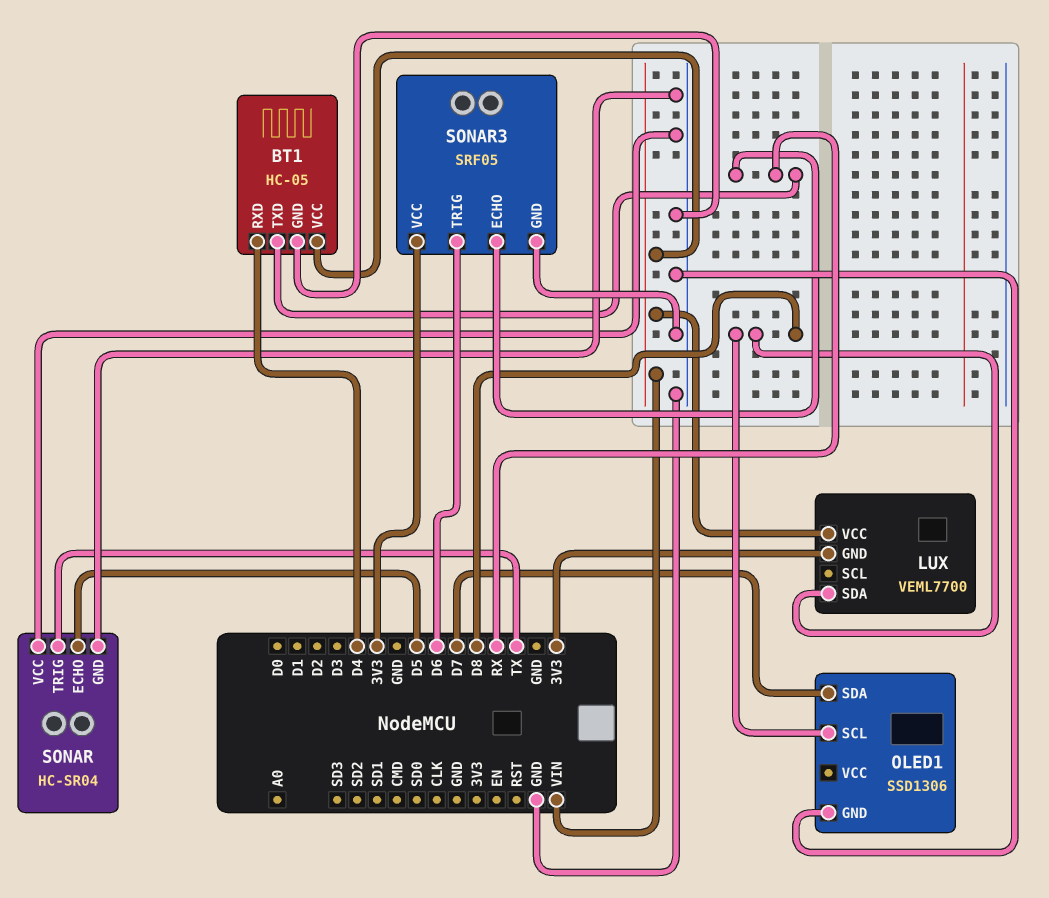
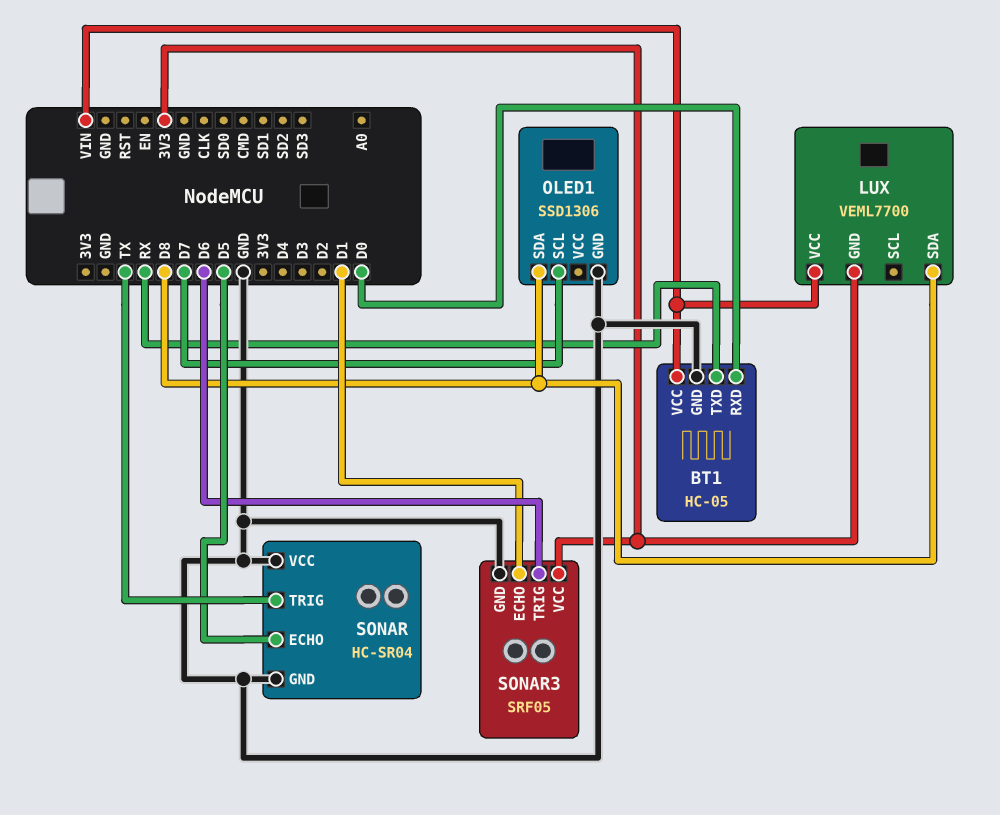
BT1 pin RXD: D4 -> D0
OLED1 pin SCL: D8 -> D7
OLED1 pin SDA: D7 -> D8
SONAR3 pin ECHO: RX -> D1

